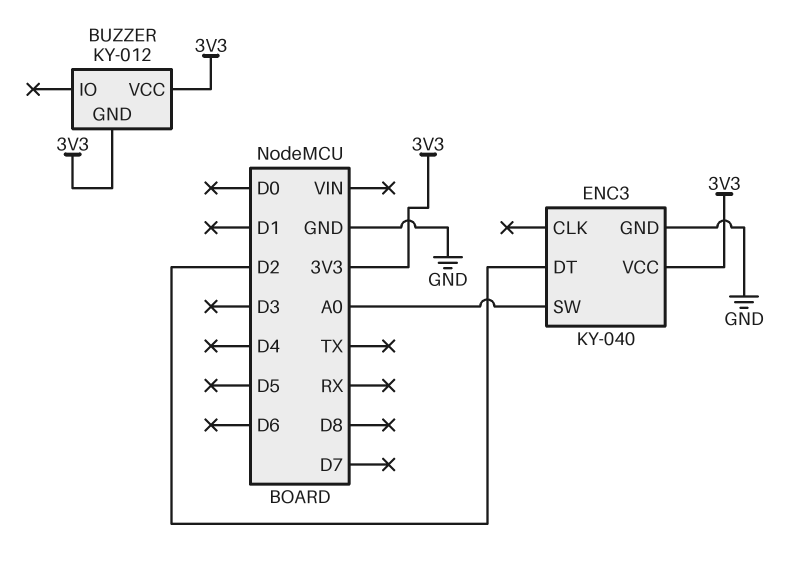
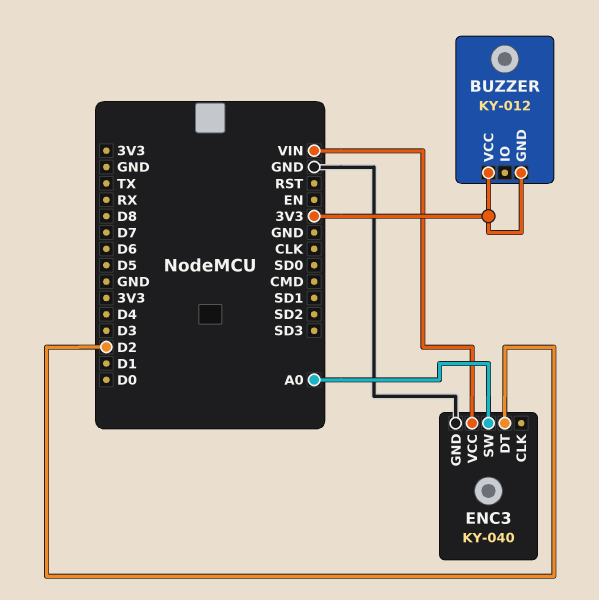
ENC3 pin VCC: 3V3 -> VIN

